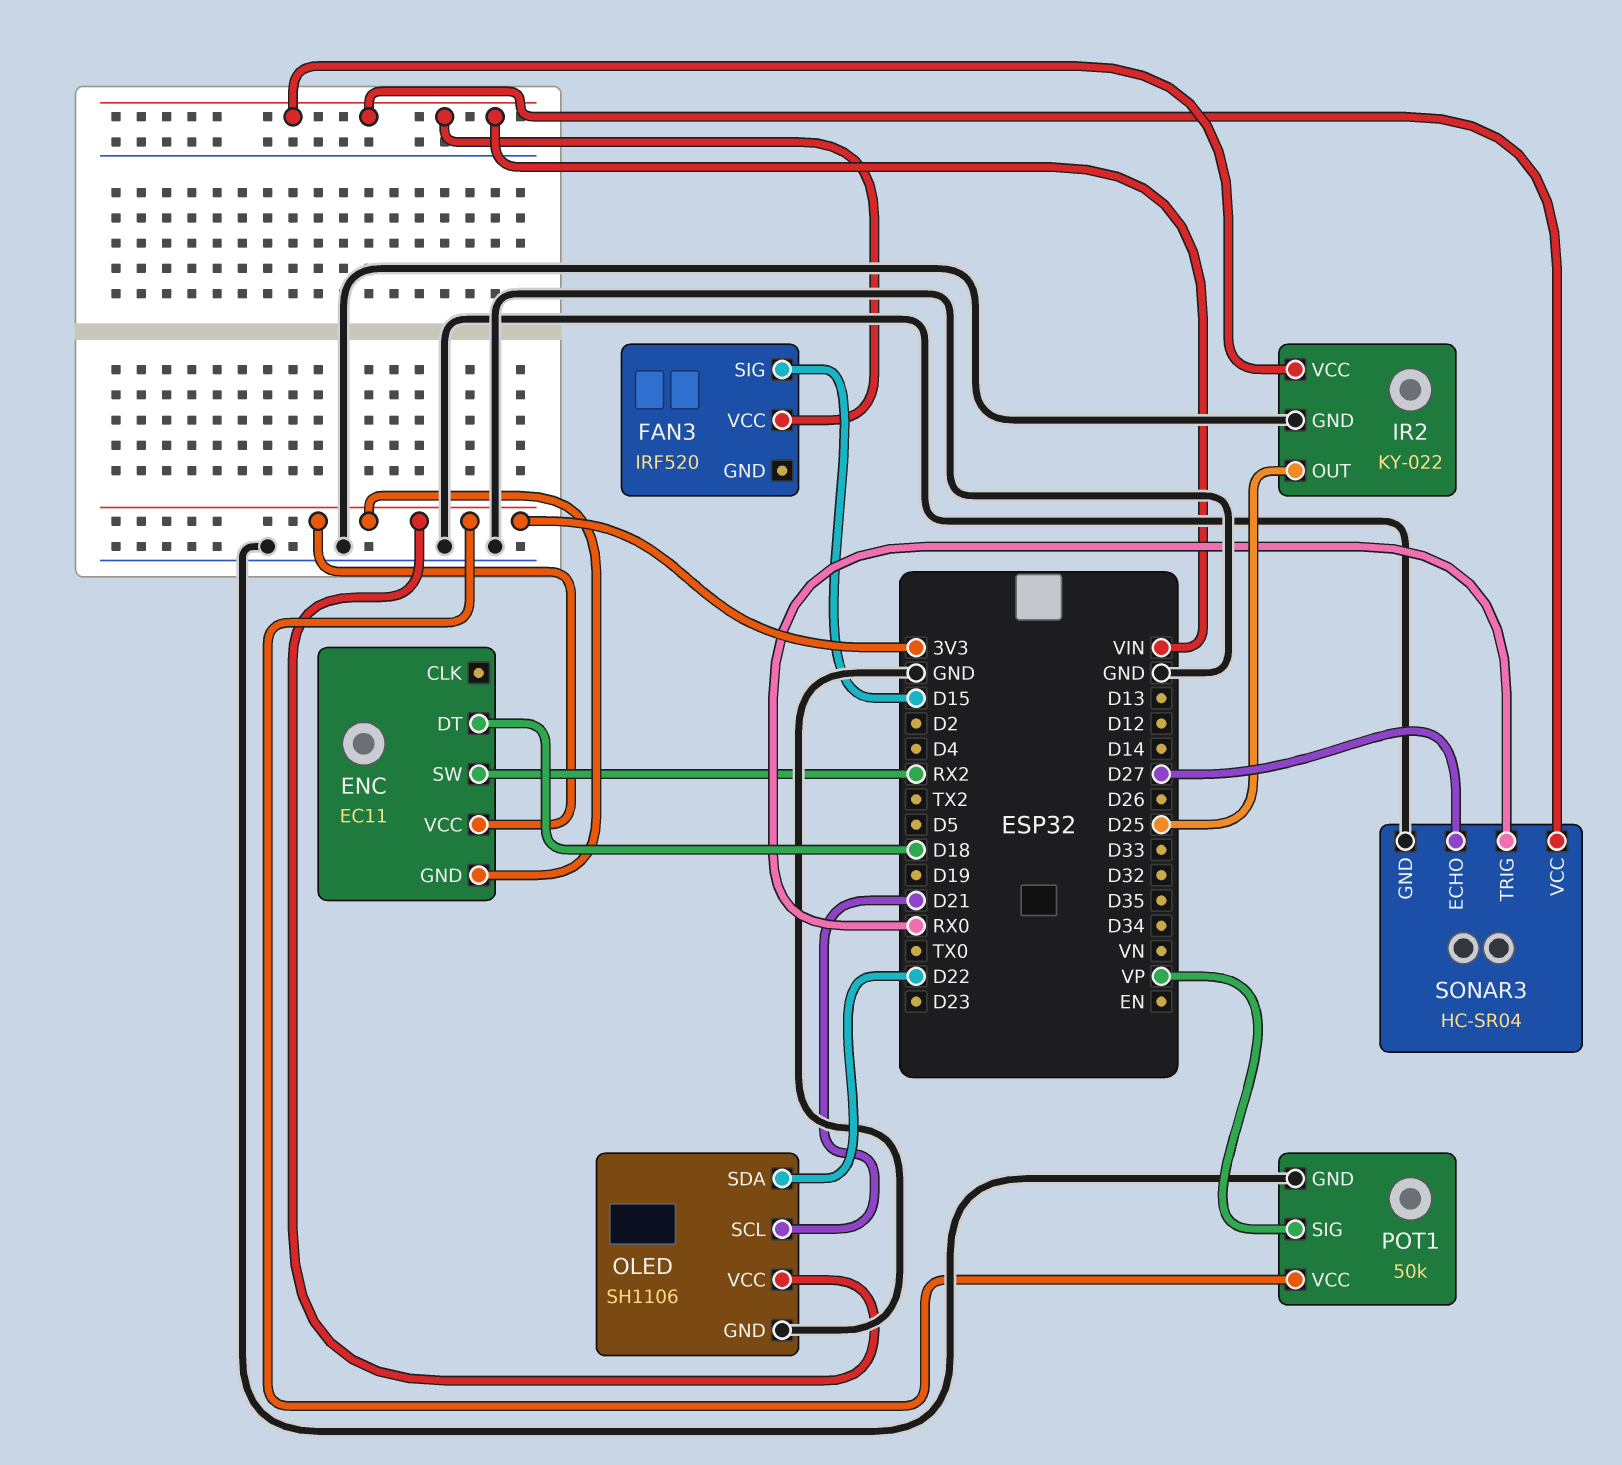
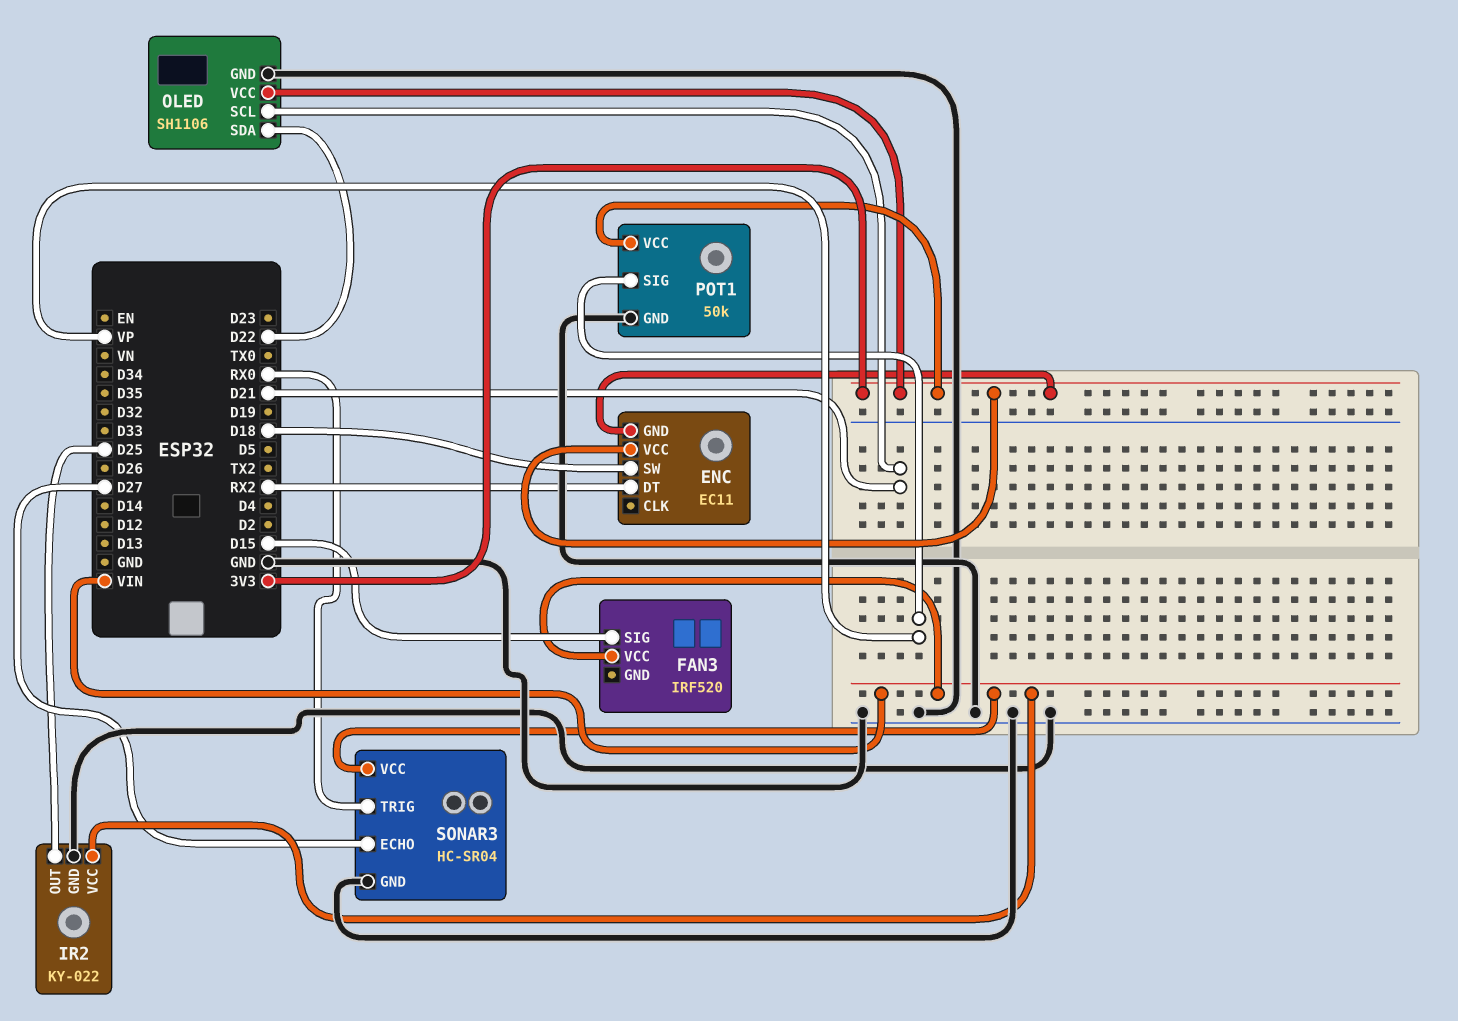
ENC pin DT: D18 -> RX2
ENC pin SW: RX2 -> D18

